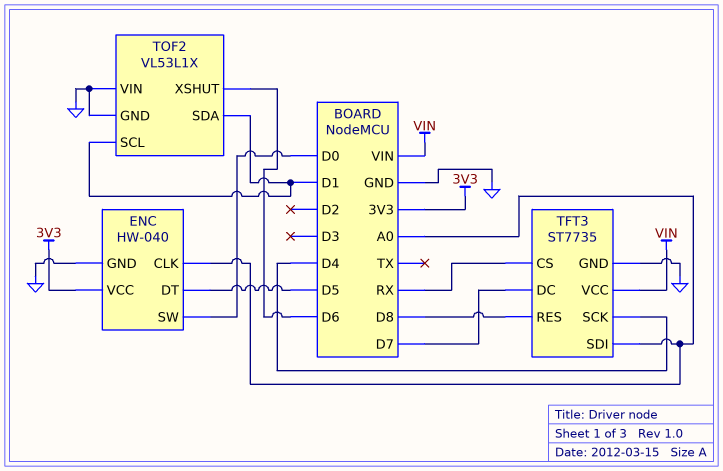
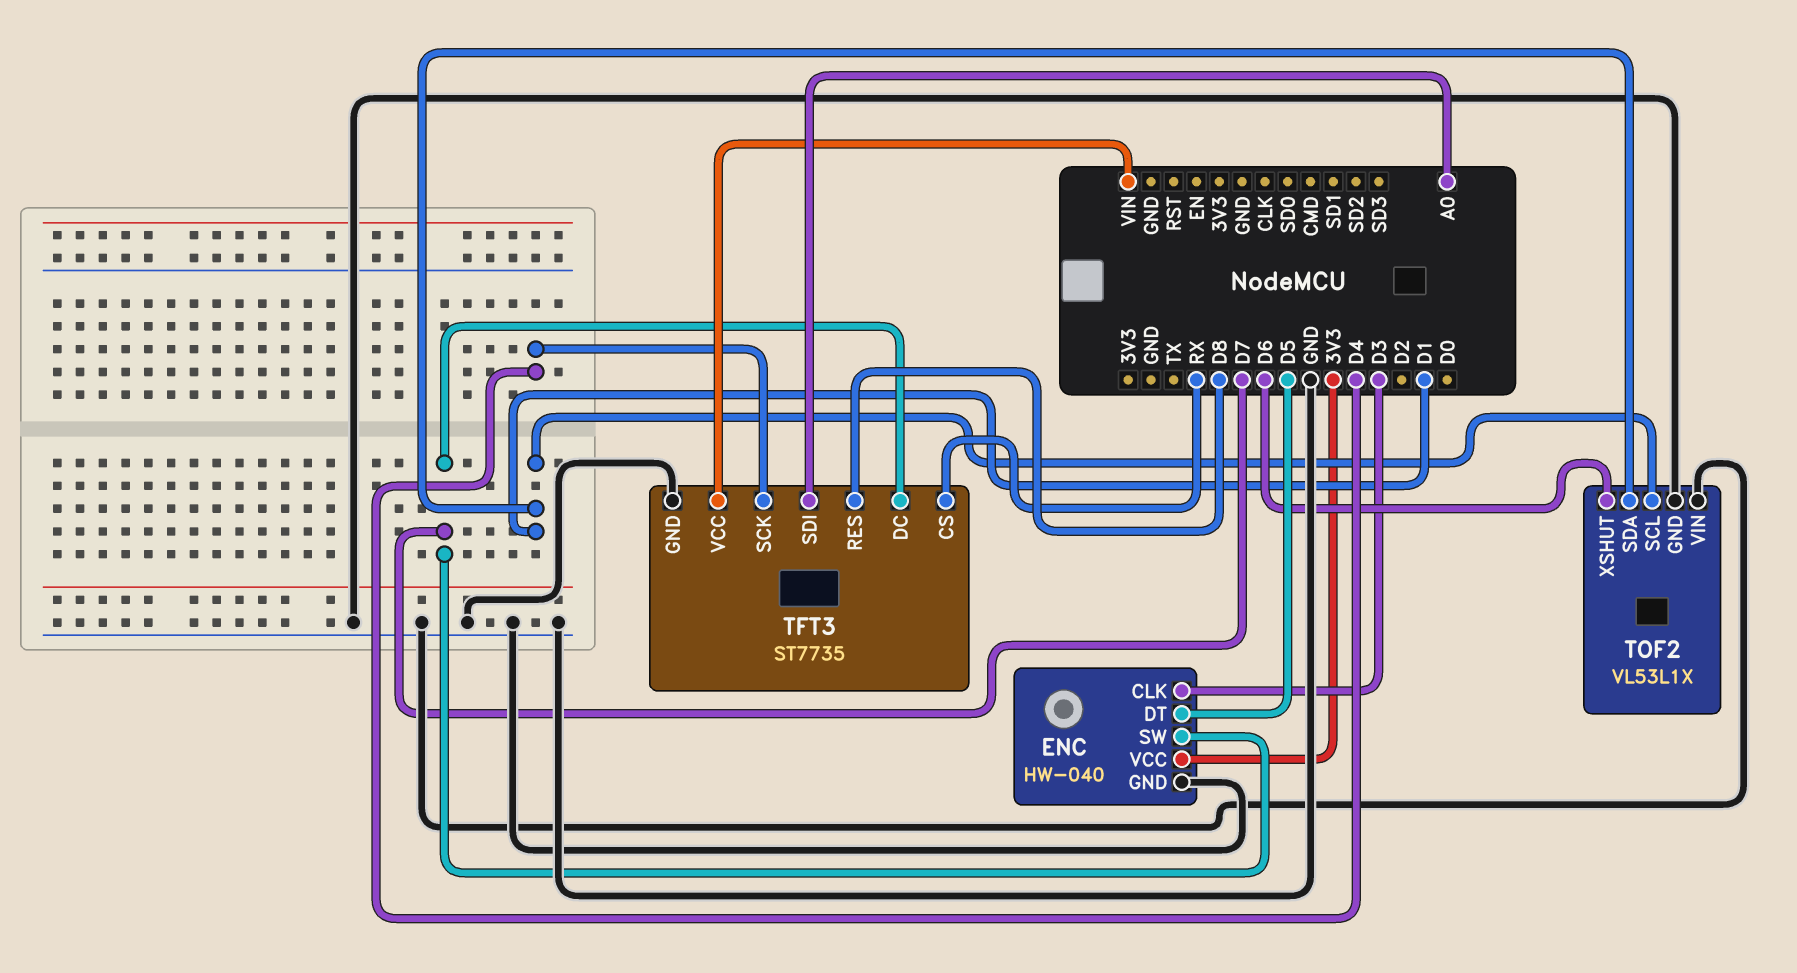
ENC pin CLK: A0 -> D3
ENC pin SW: D0 -> D7

